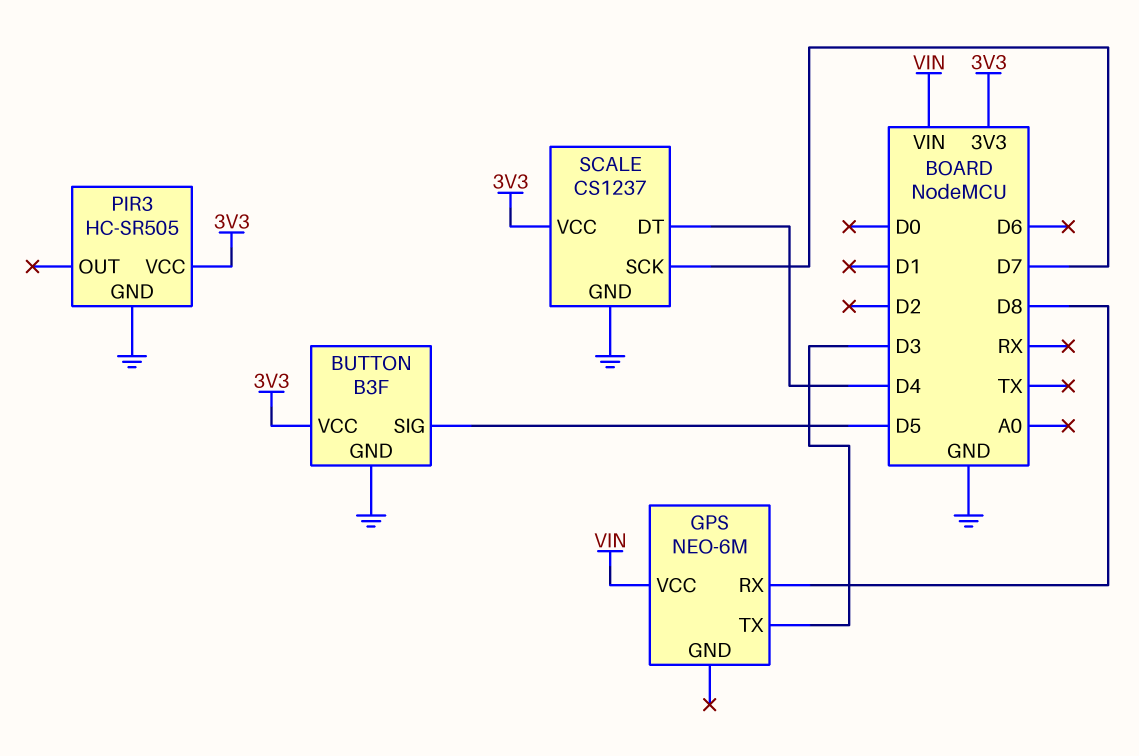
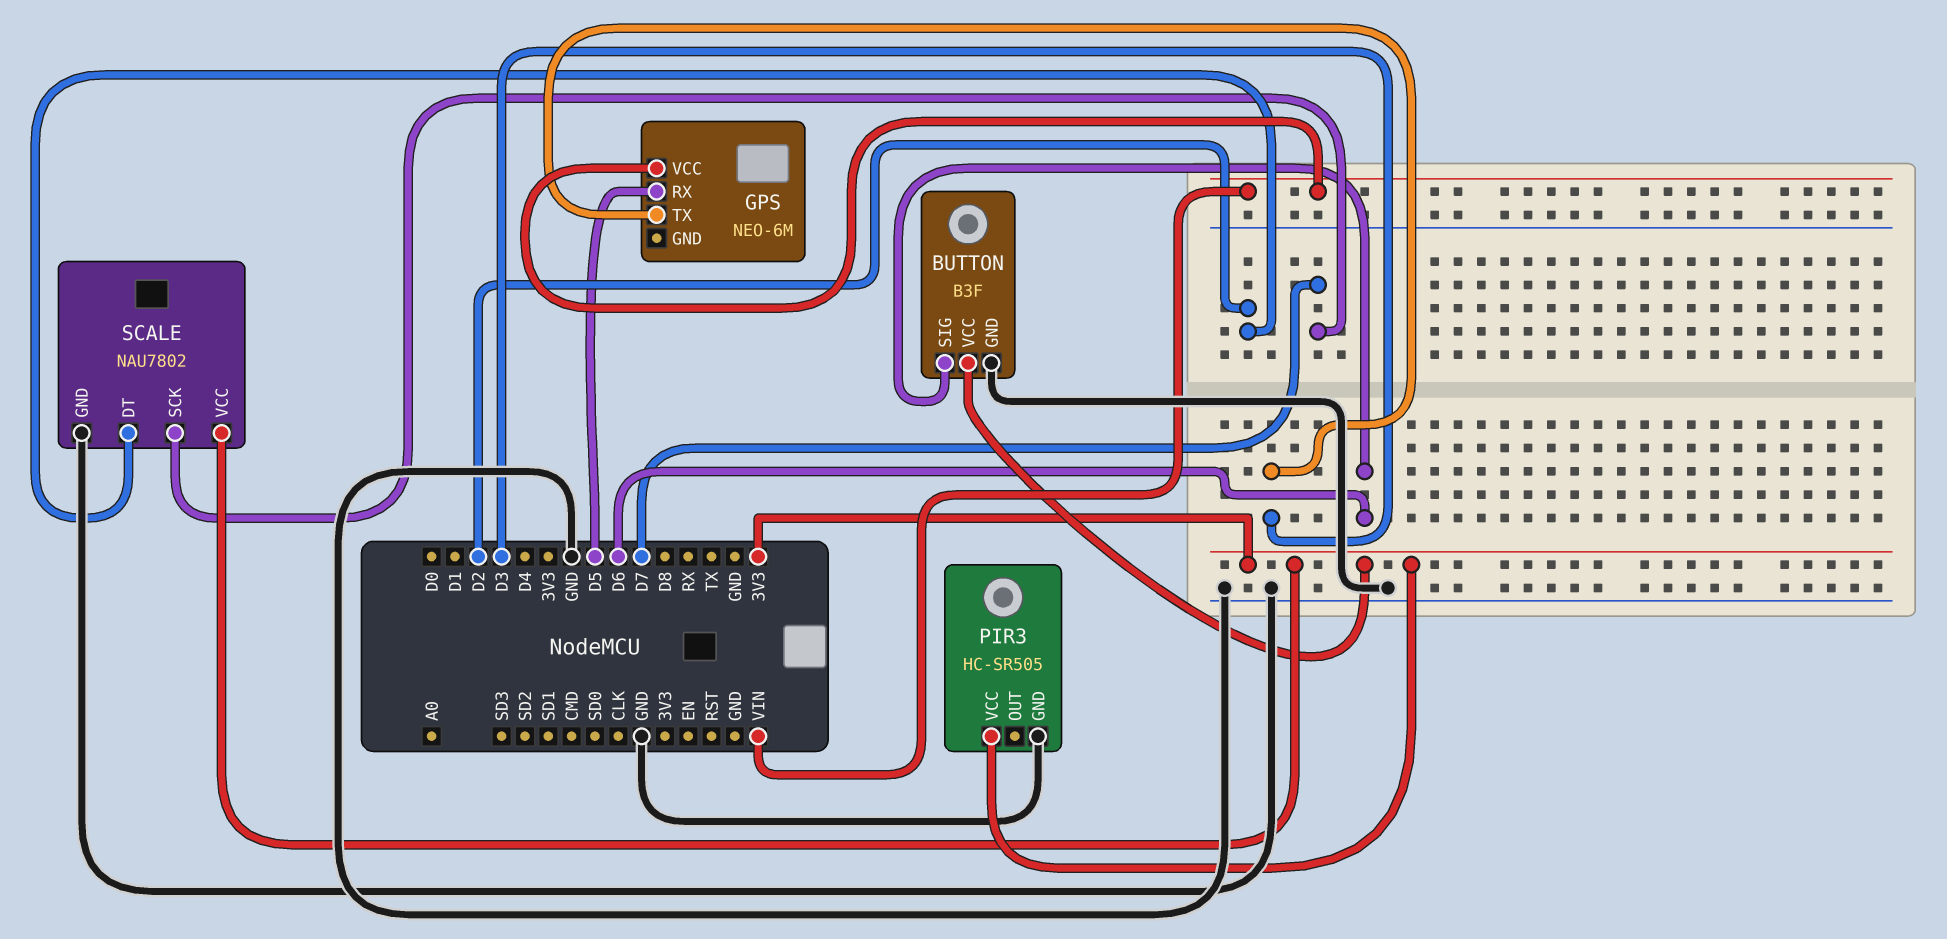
BUTTON pin SIG: D5 -> D6
GPS pin RX: D8 -> D5
SCALE: CS1237 -> NAU7802
SCALE pin DT: D4 -> D2

